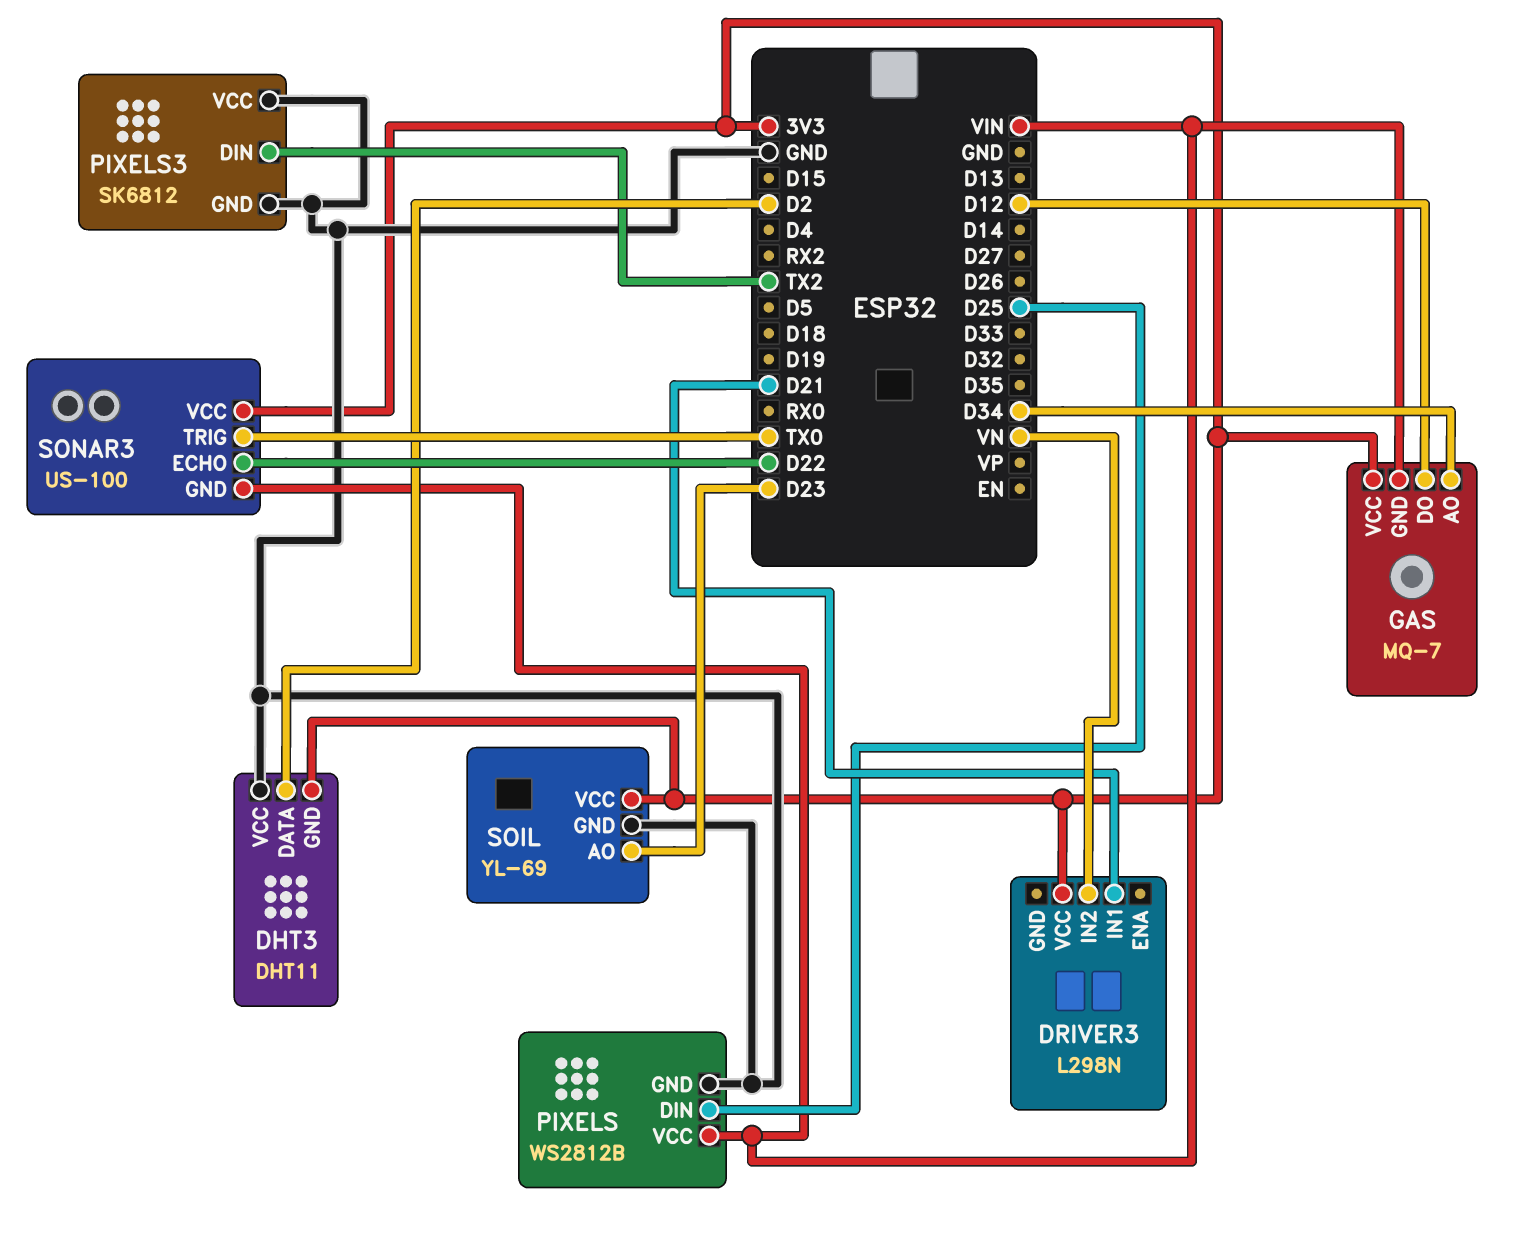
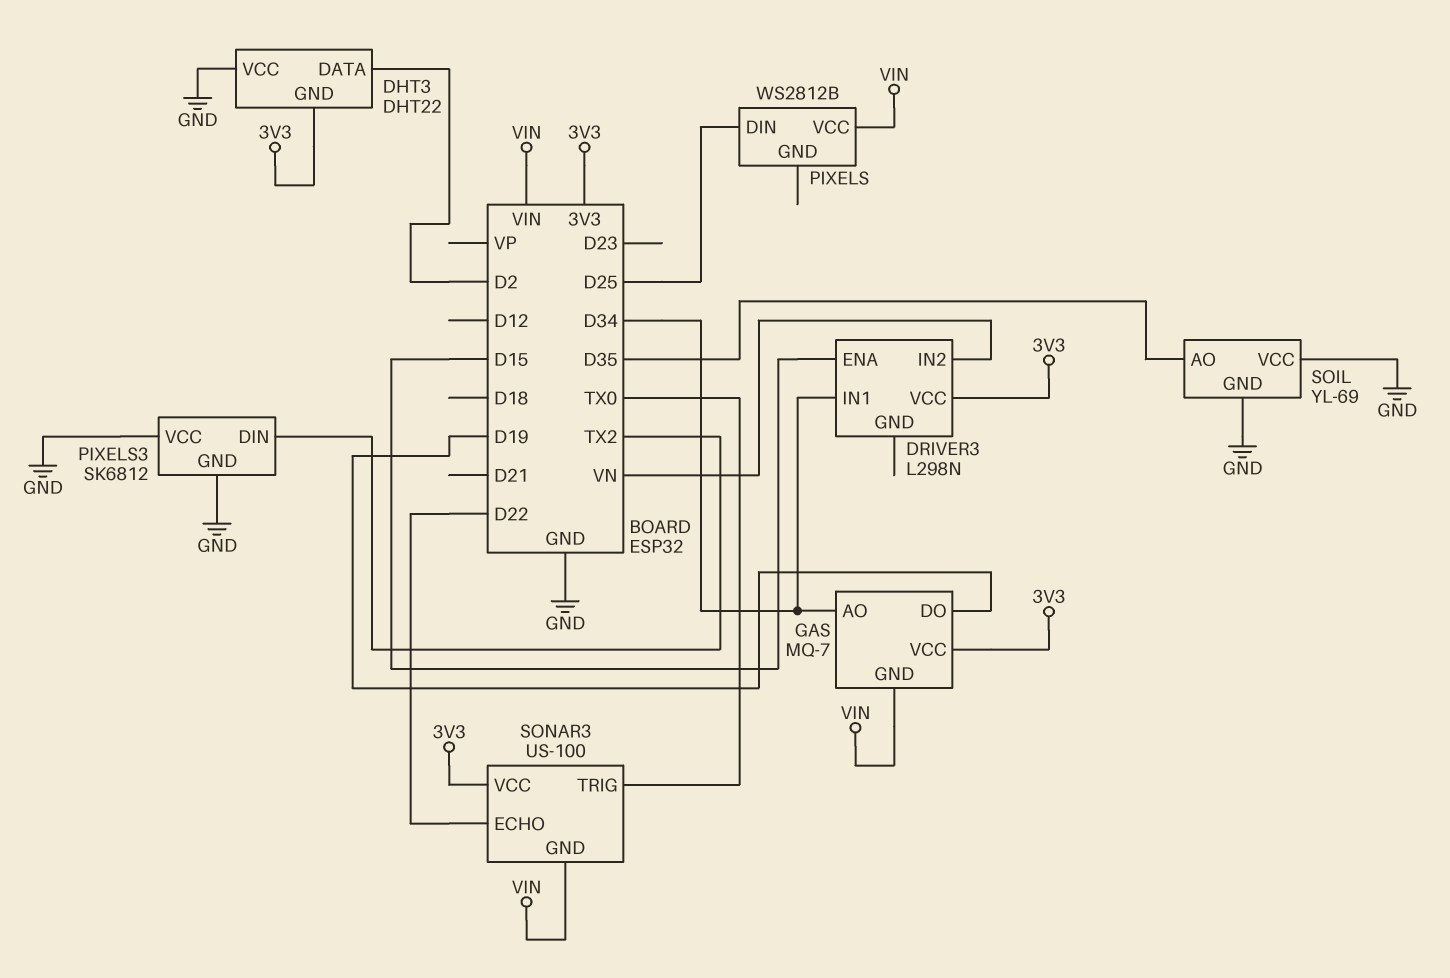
DHT3: DHT11 -> DHT22
DRIVER3 pin ENA: none -> D15
DRIVER3 pin IN1: D21 -> D34
GAS pin DO: D12 -> D19
PIXELS pin GND: GND -> none
SOIL pin AO: D23 -> D35
SOIL pin VCC: 3V3 -> GND

